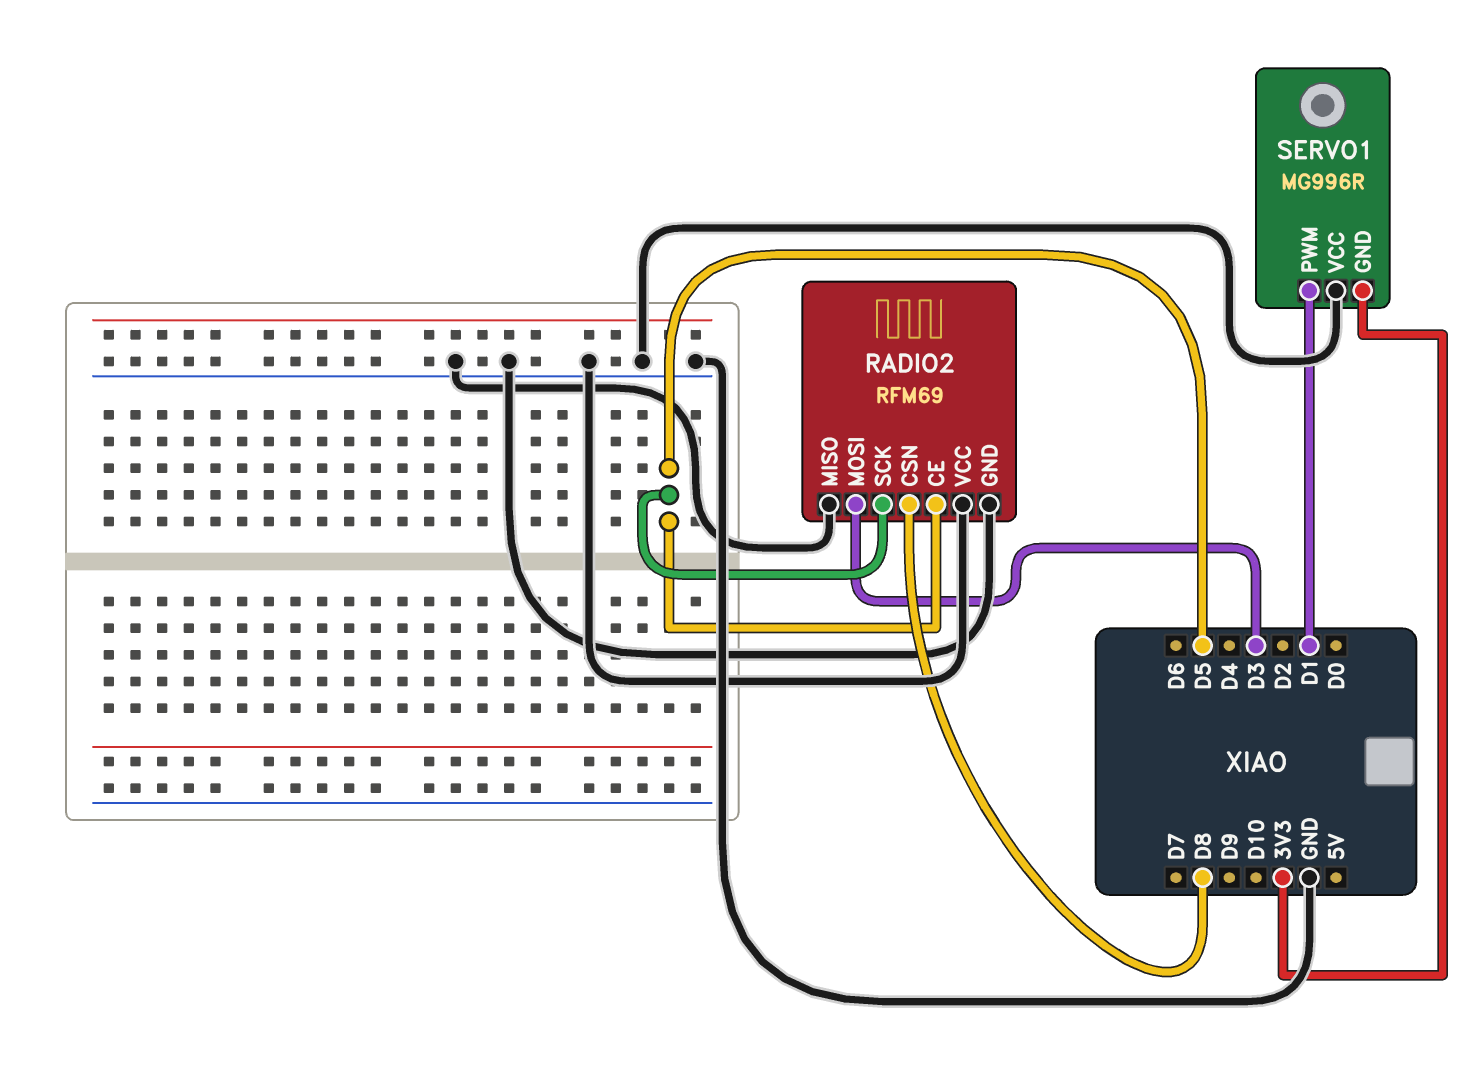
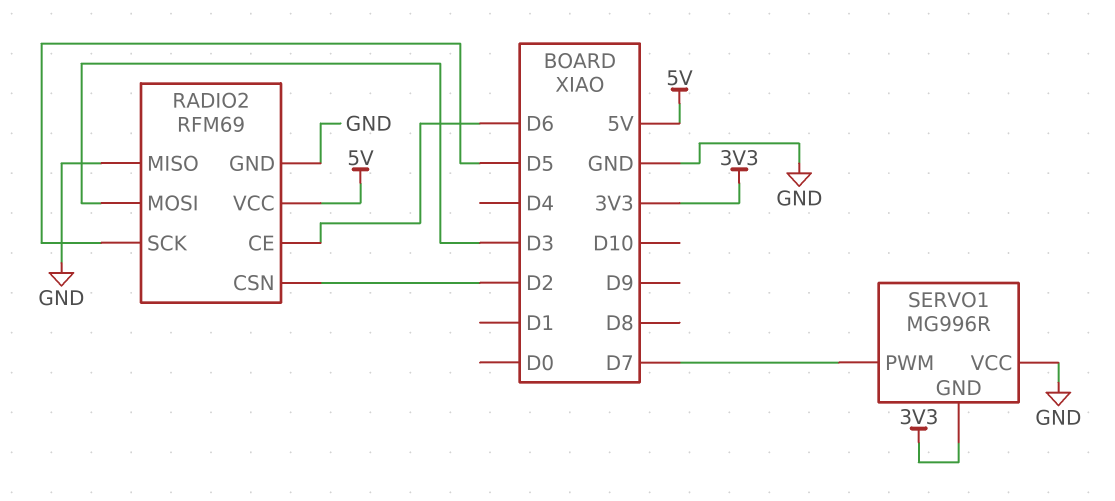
RADIO2 pin CE: D5 -> D6
RADIO2 pin CSN: D8 -> D2
RADIO2 pin VCC: GND -> 5V
SERVO1 pin PWM: D1 -> D7

